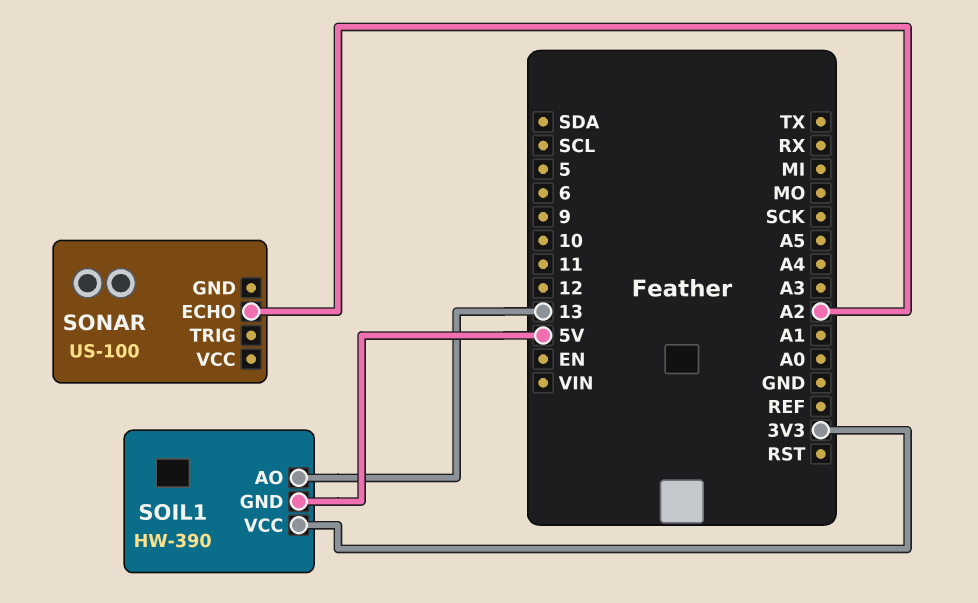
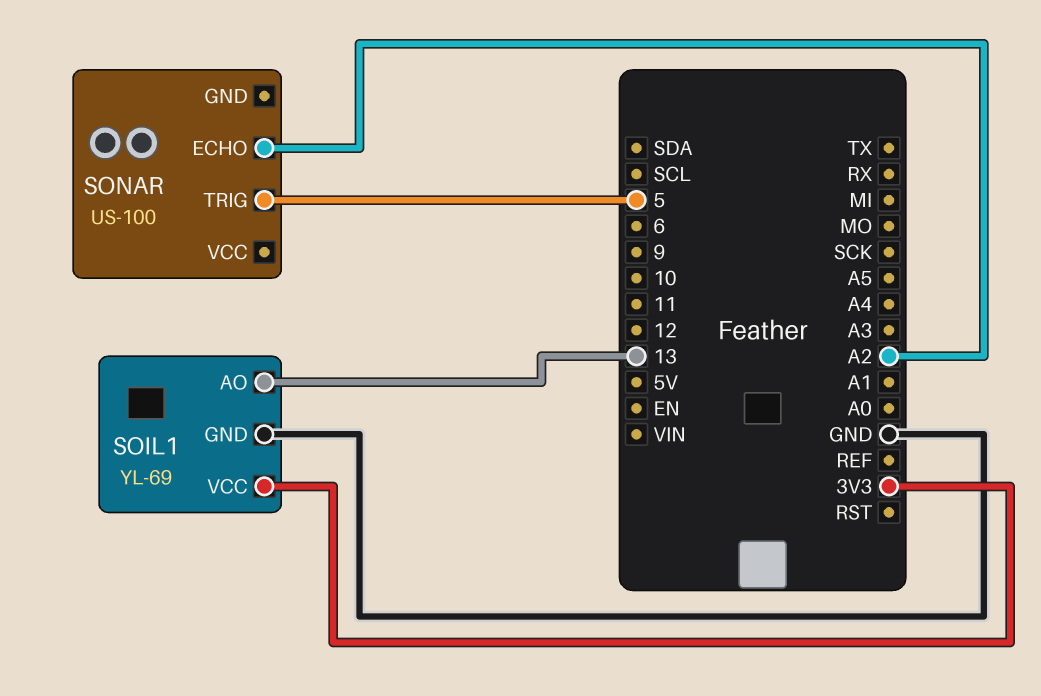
SOIL1: HW-390 -> YL-69
SOIL1 pin GND: 5V -> GND
SONAR pin TRIG: none -> 5

